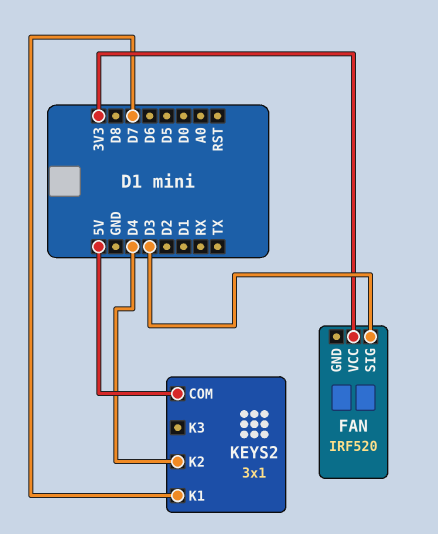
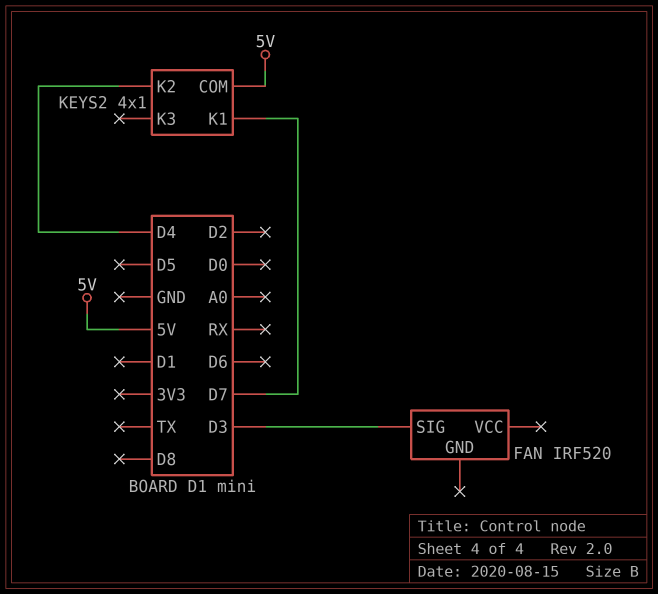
FAN pin VCC: 3V3 -> none
KEYS2: 3x1 -> 4x1

